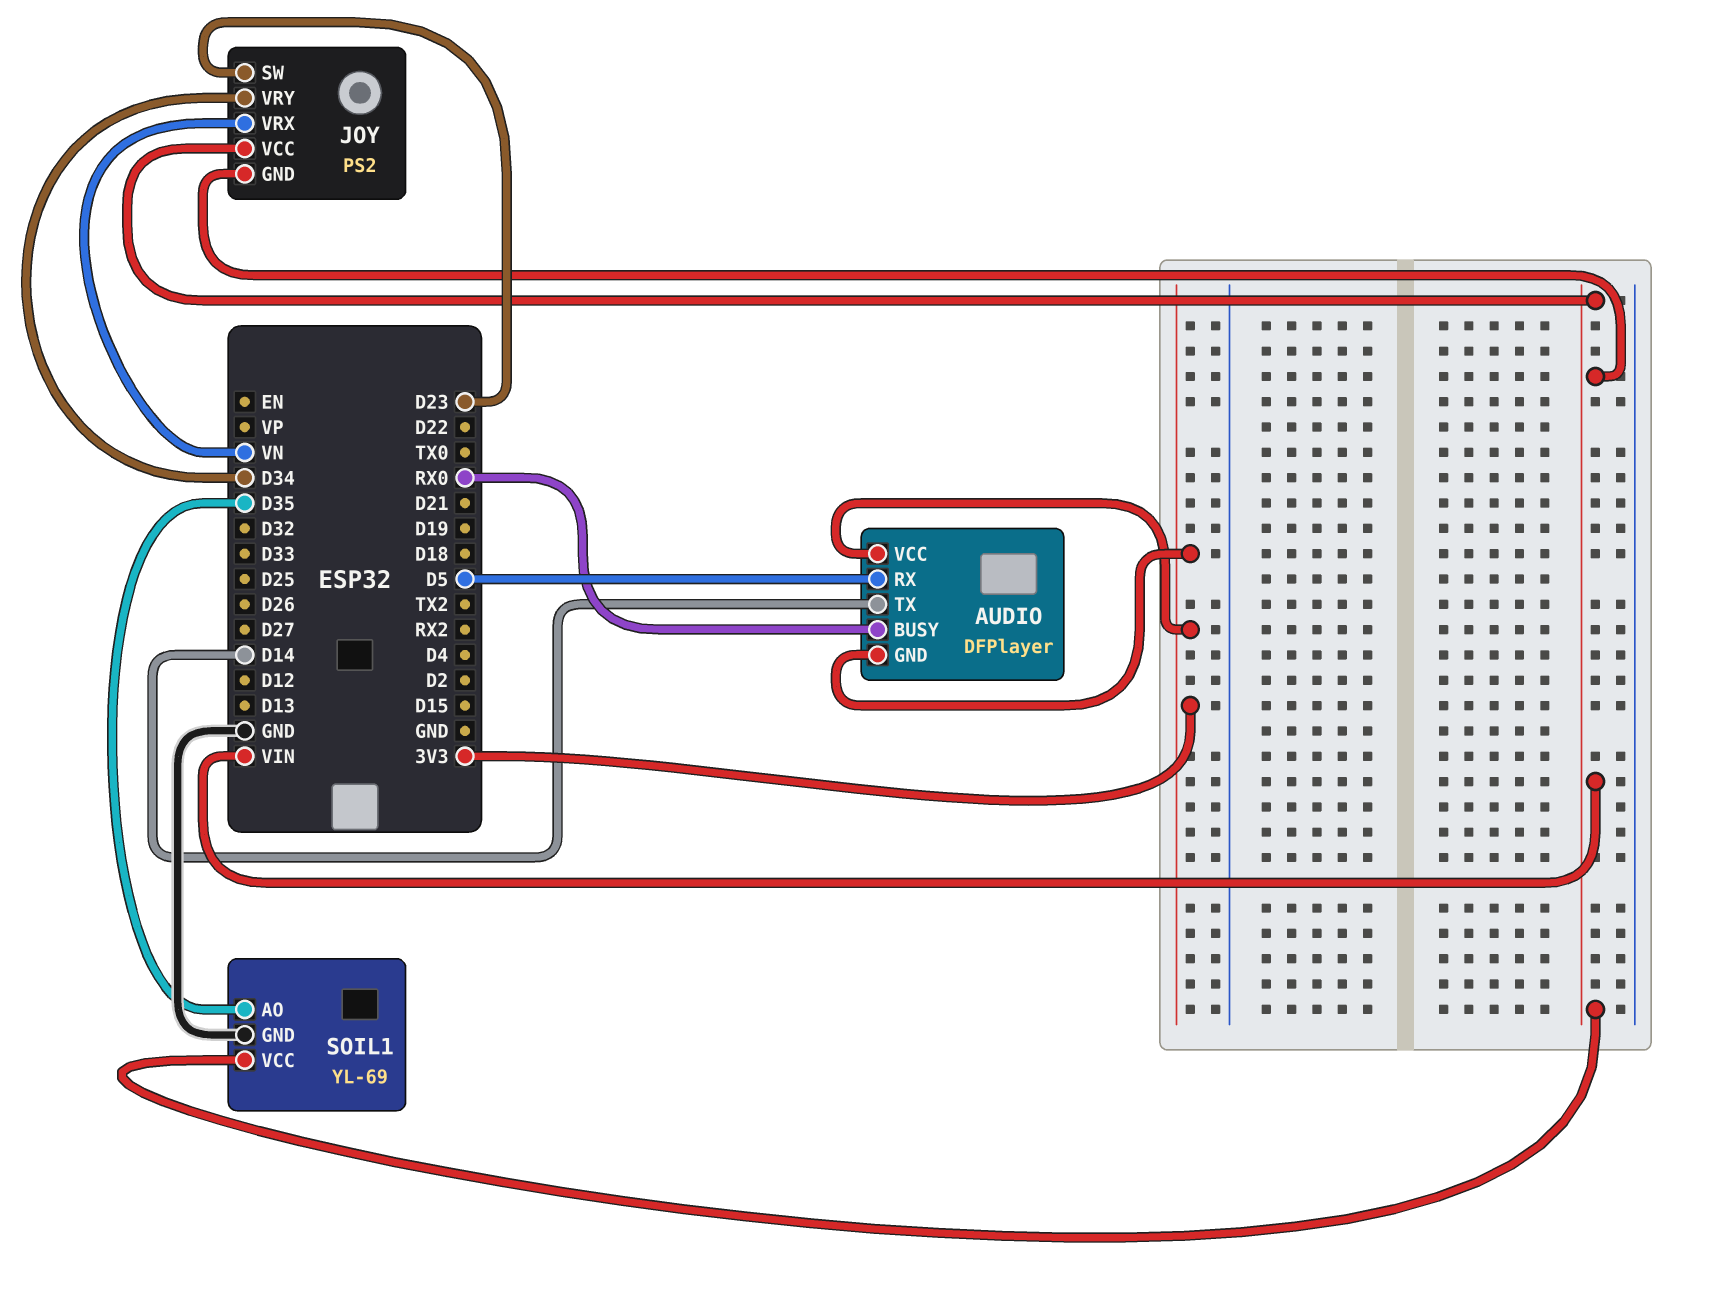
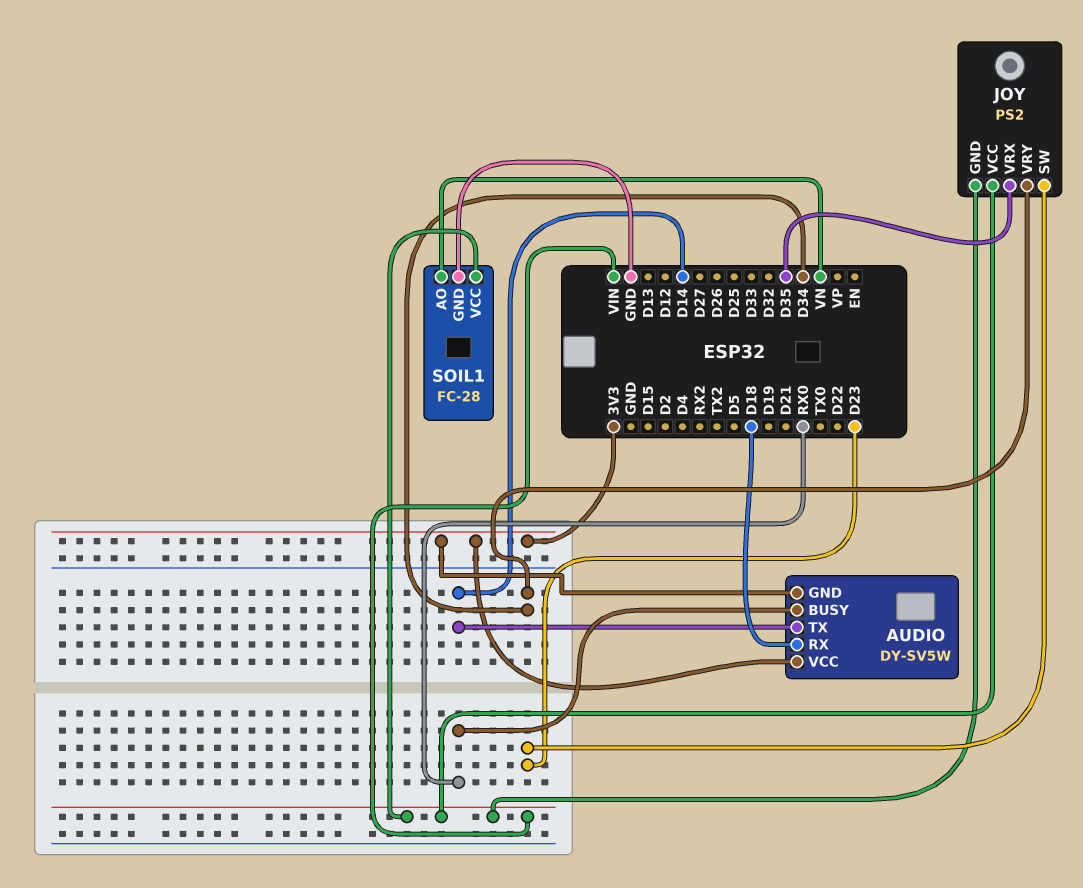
AUDIO: DFPlayer -> DY-SV5W
AUDIO pin RX: D5 -> D18
JOY pin VRX: VN -> D35
SOIL1: YL-69 -> FC-28
SOIL1 pin AO: D35 -> VN

